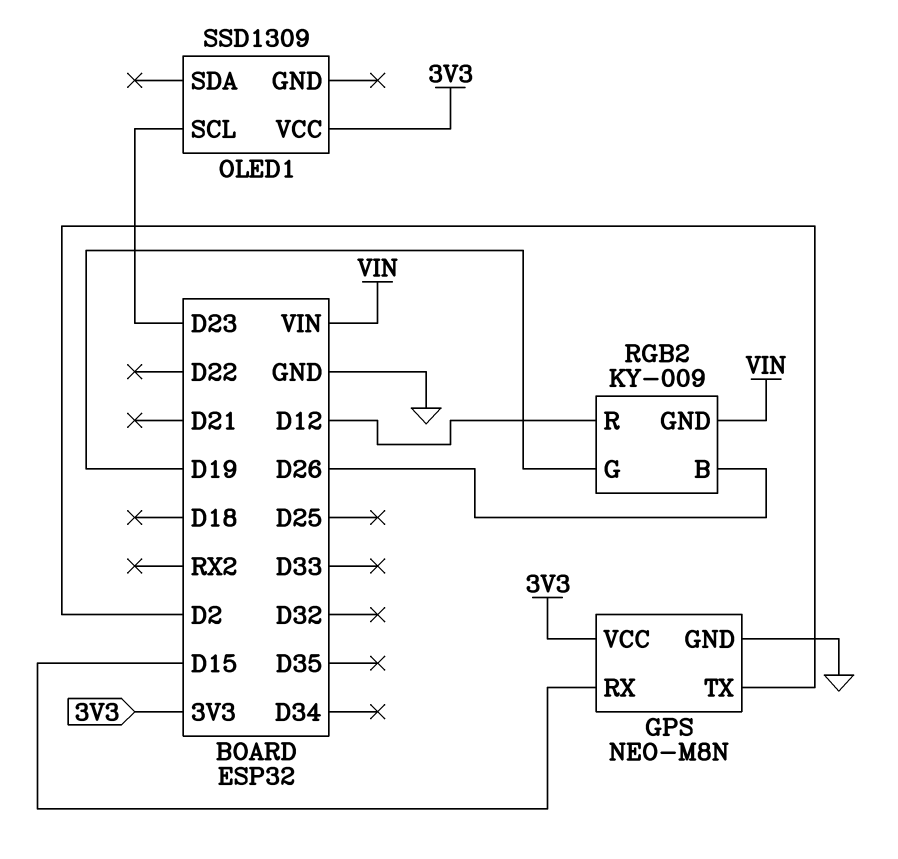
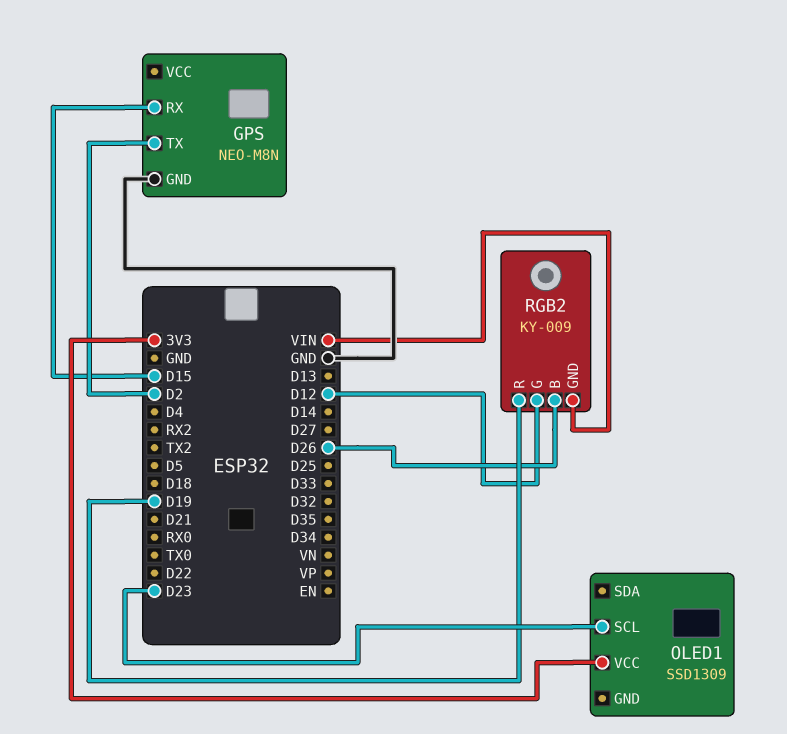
GPS pin VCC: 3V3 -> none
RGB2 pin G: D19 -> D12
RGB2 pin R: D12 -> D19

